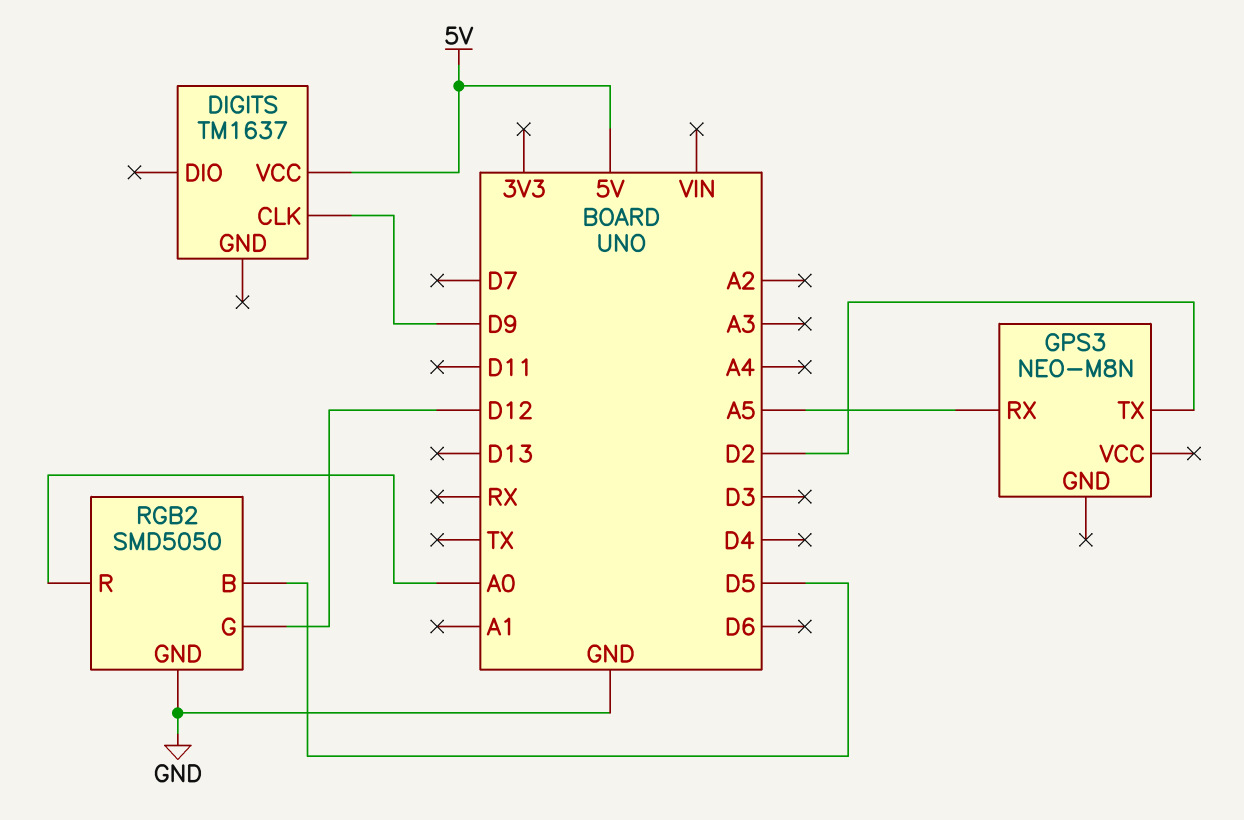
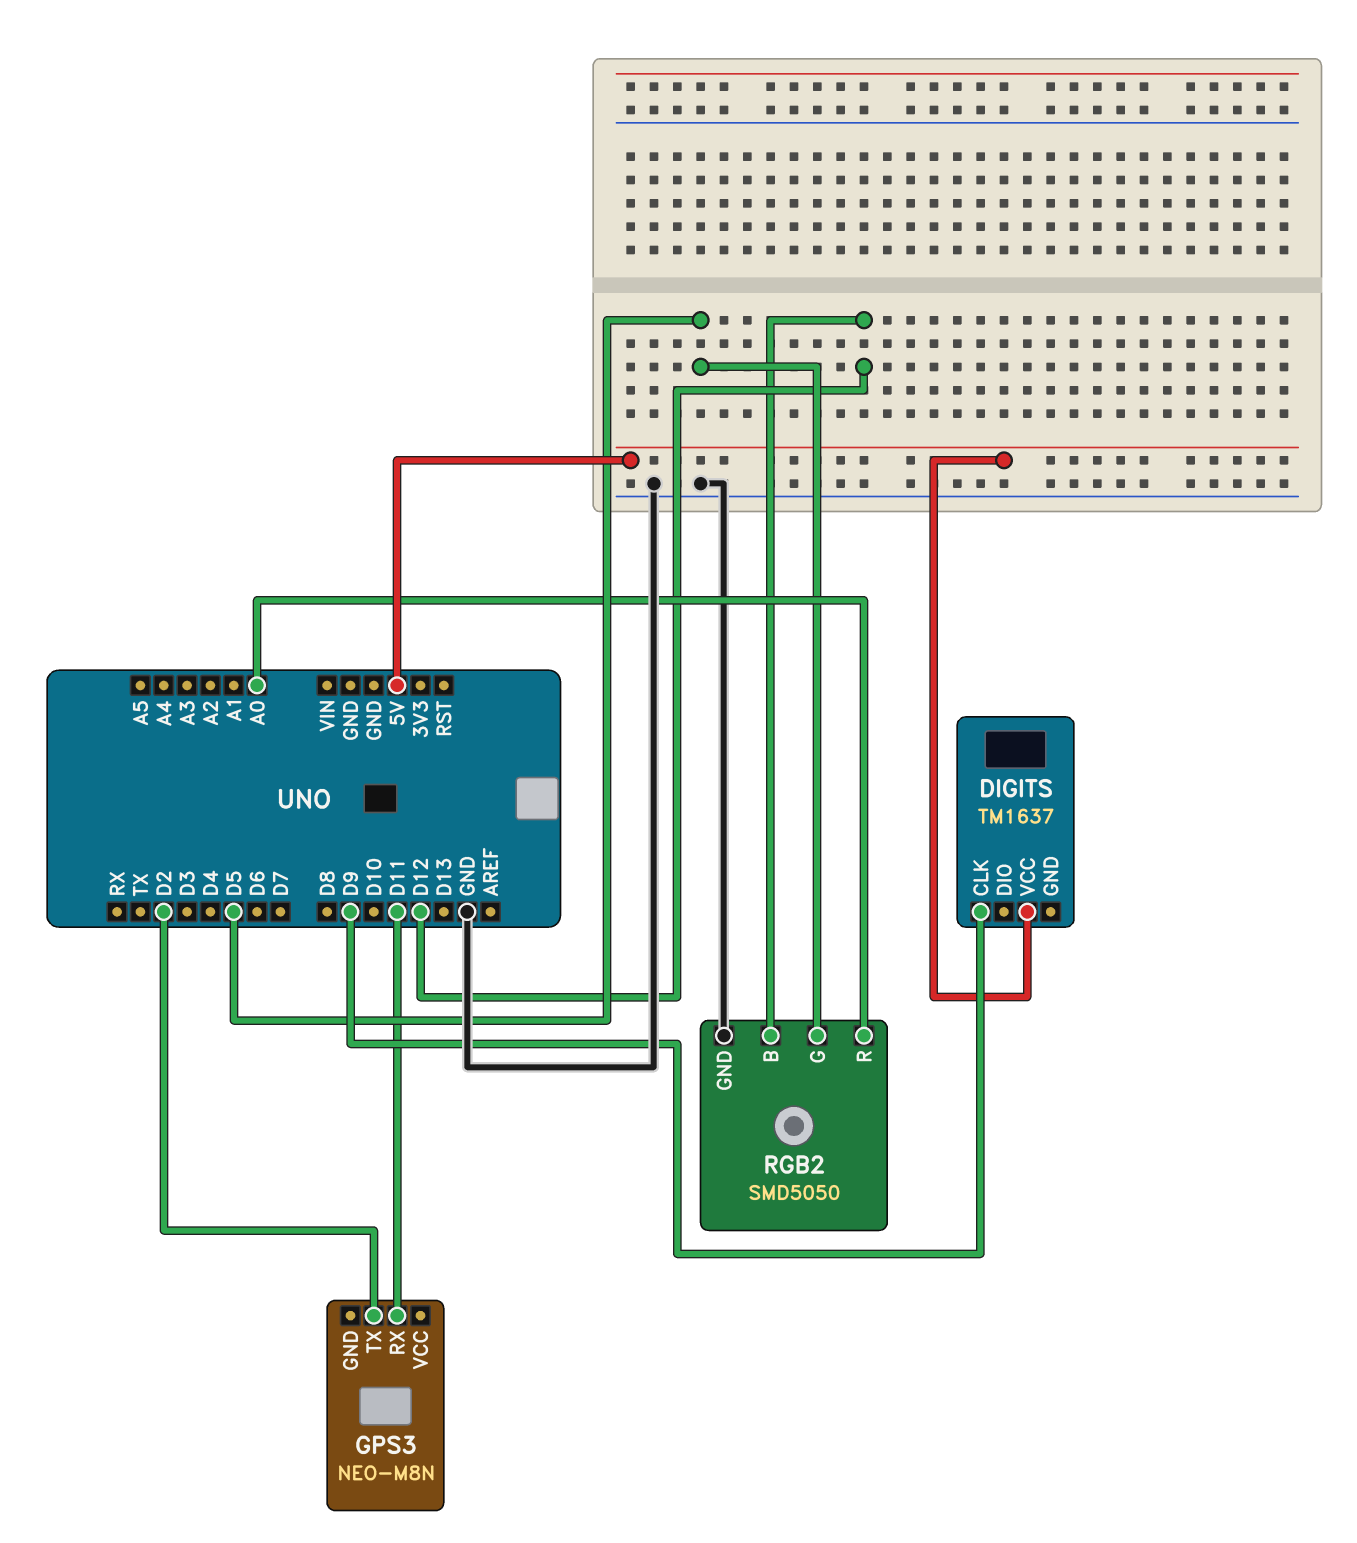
GPS3 pin RX: A5 -> D11
RGB2 pin B: D5 -> D12
RGB2 pin G: D12 -> D5

